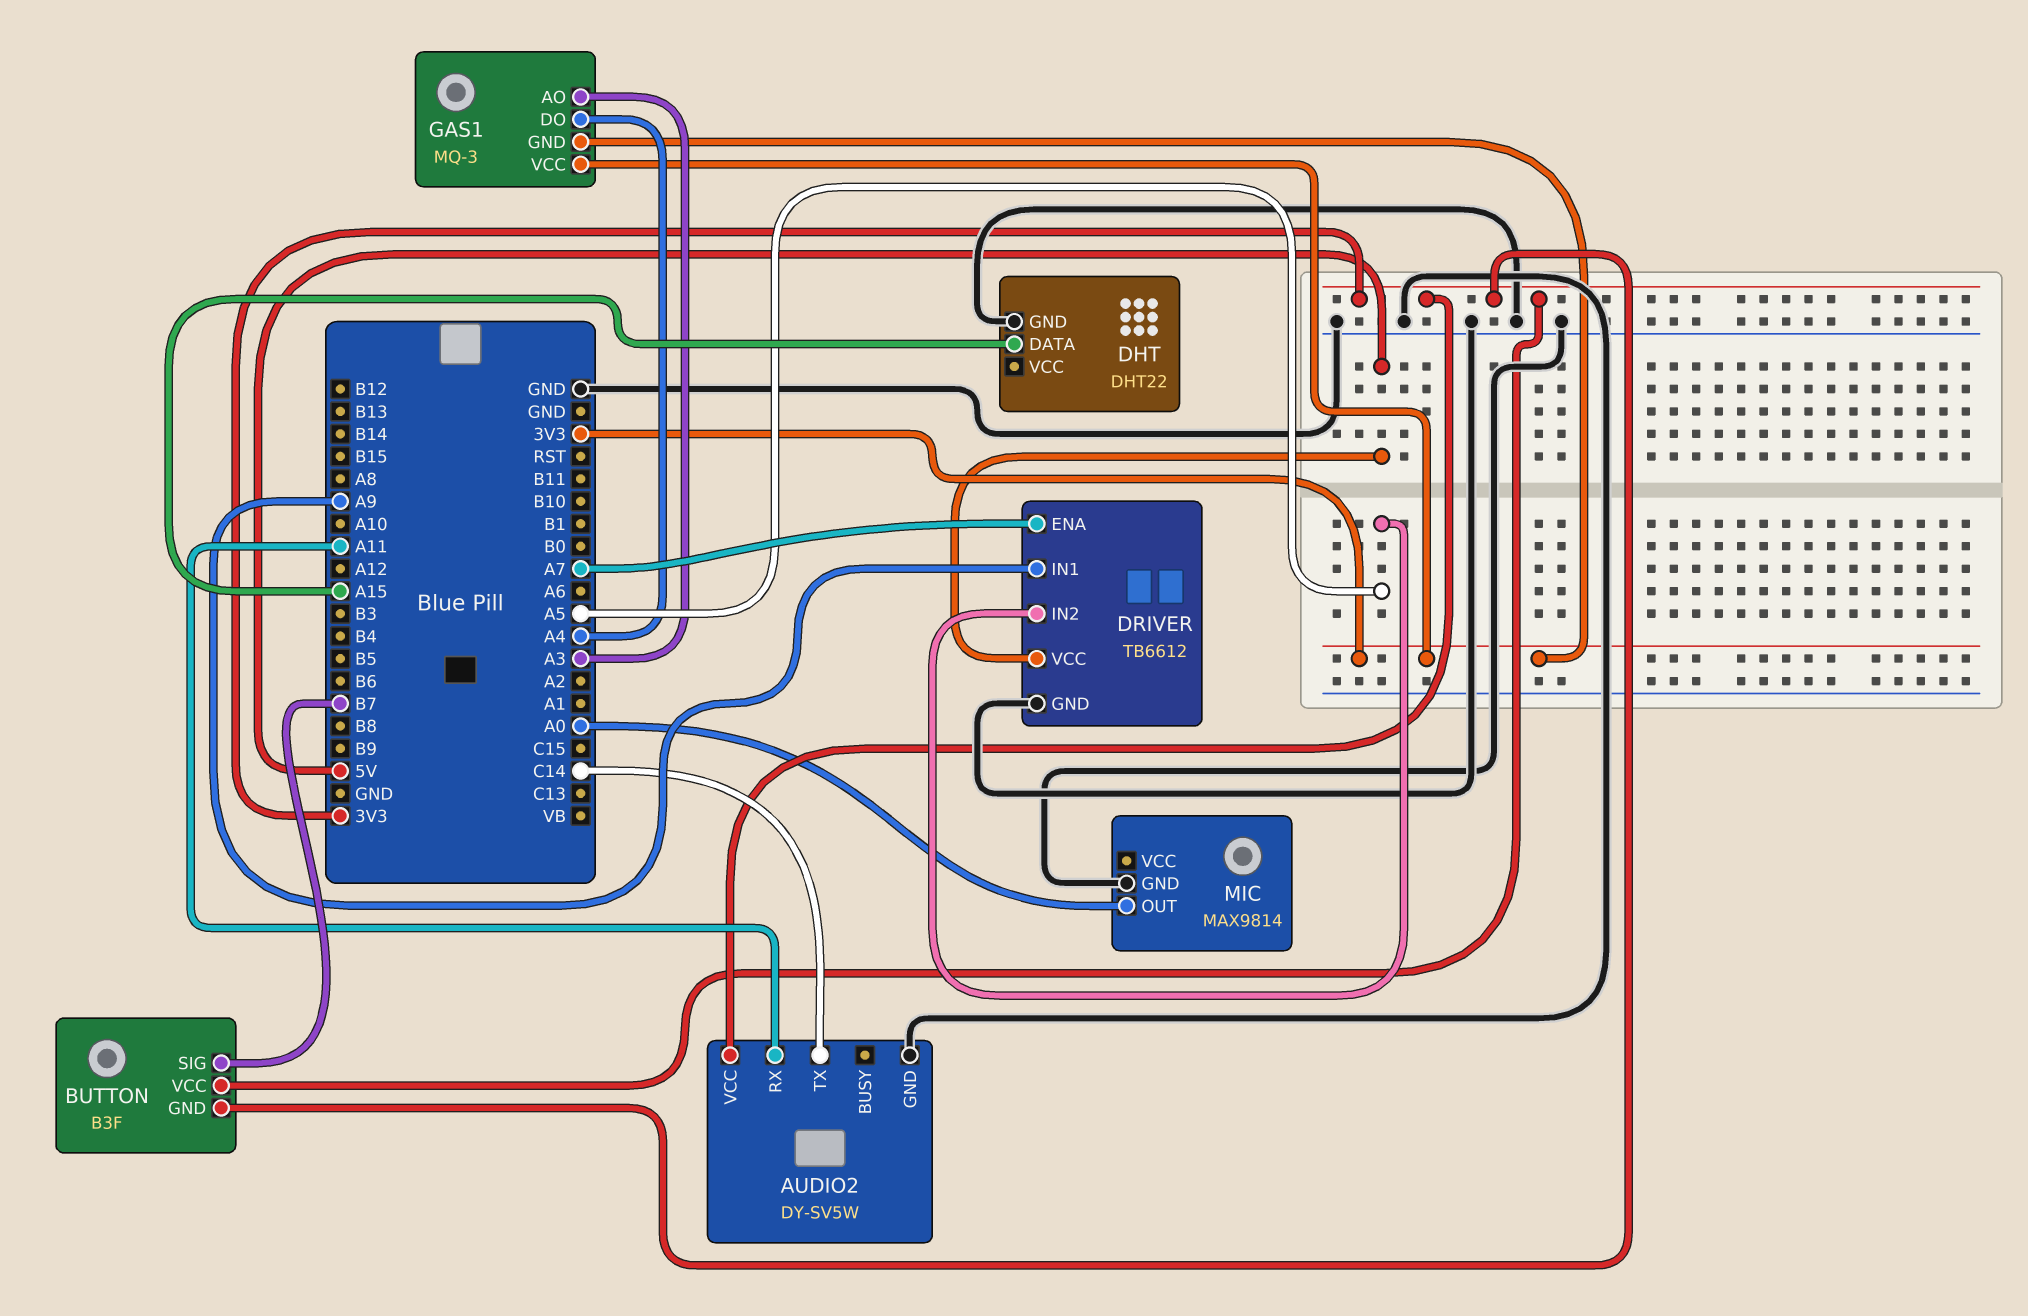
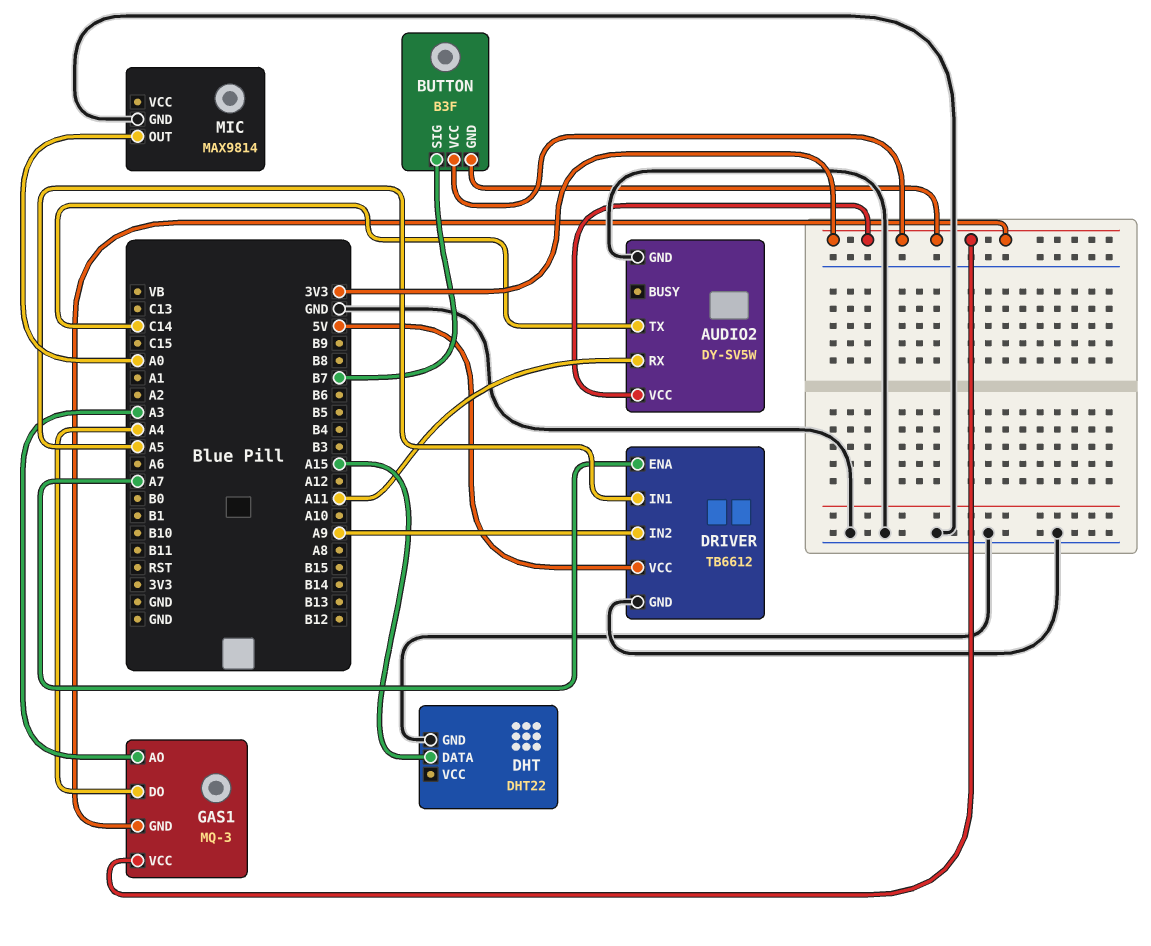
DRIVER pin IN1: A9 -> A5
DRIVER pin IN2: A5 -> A9

